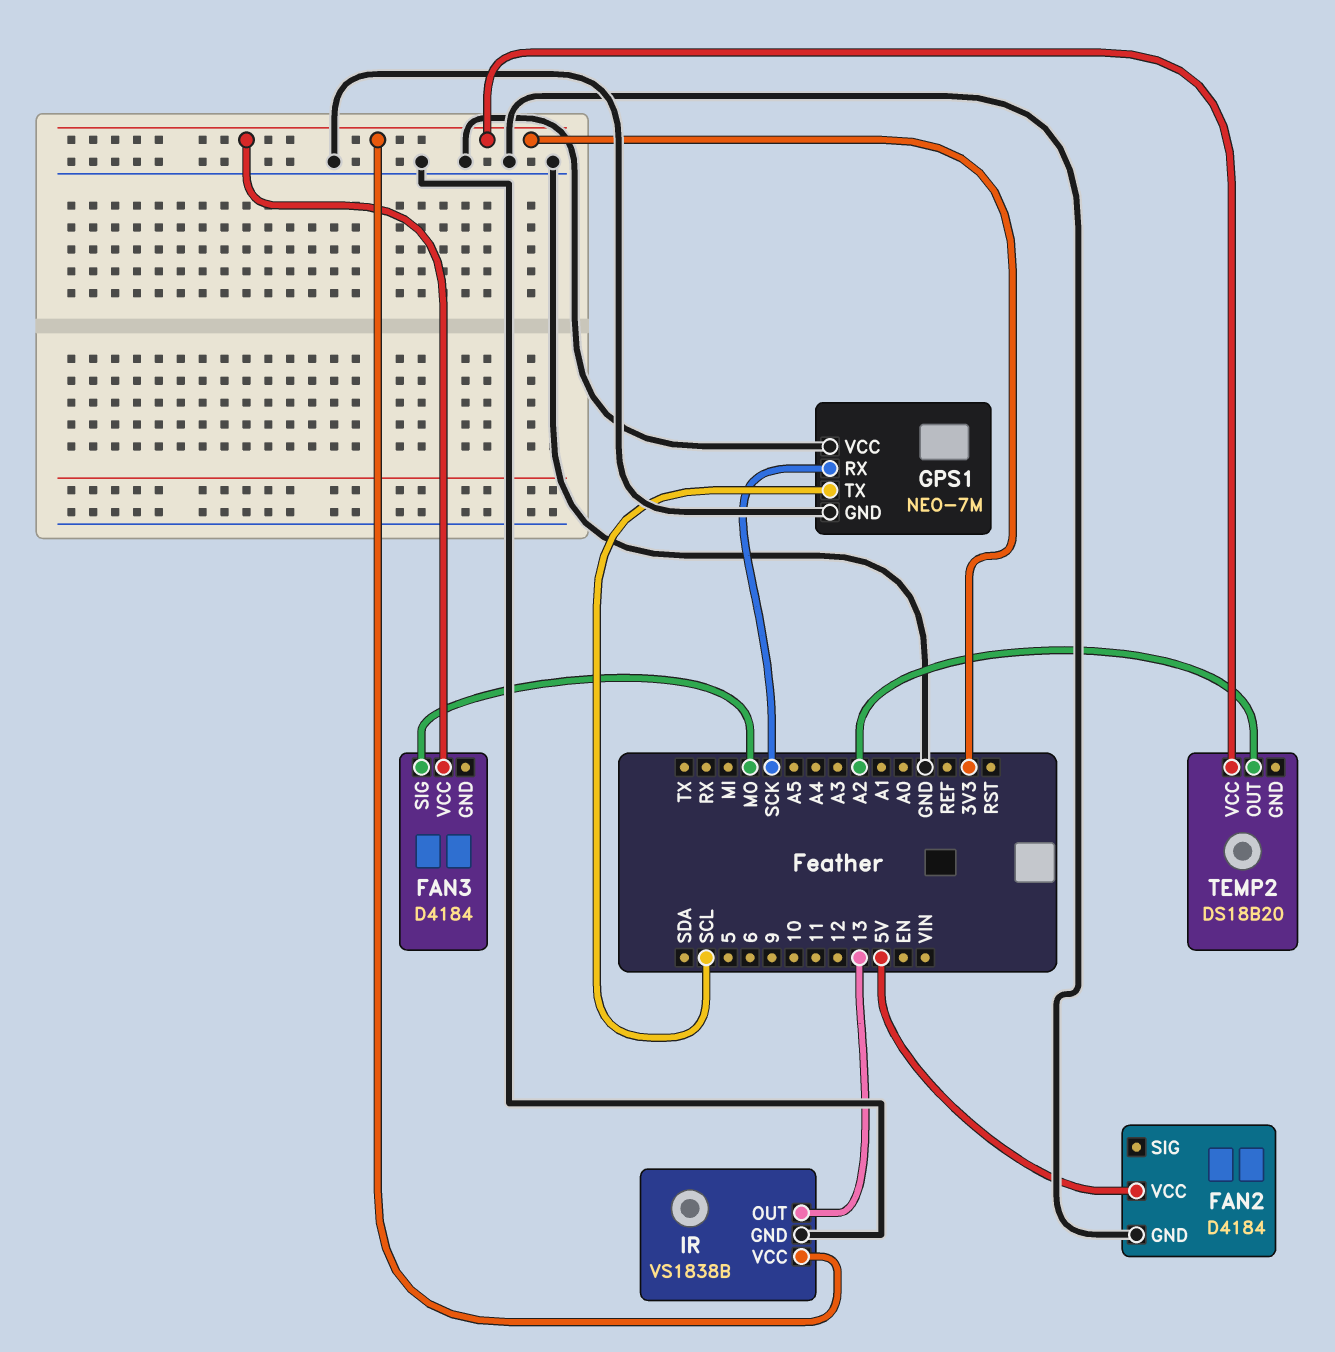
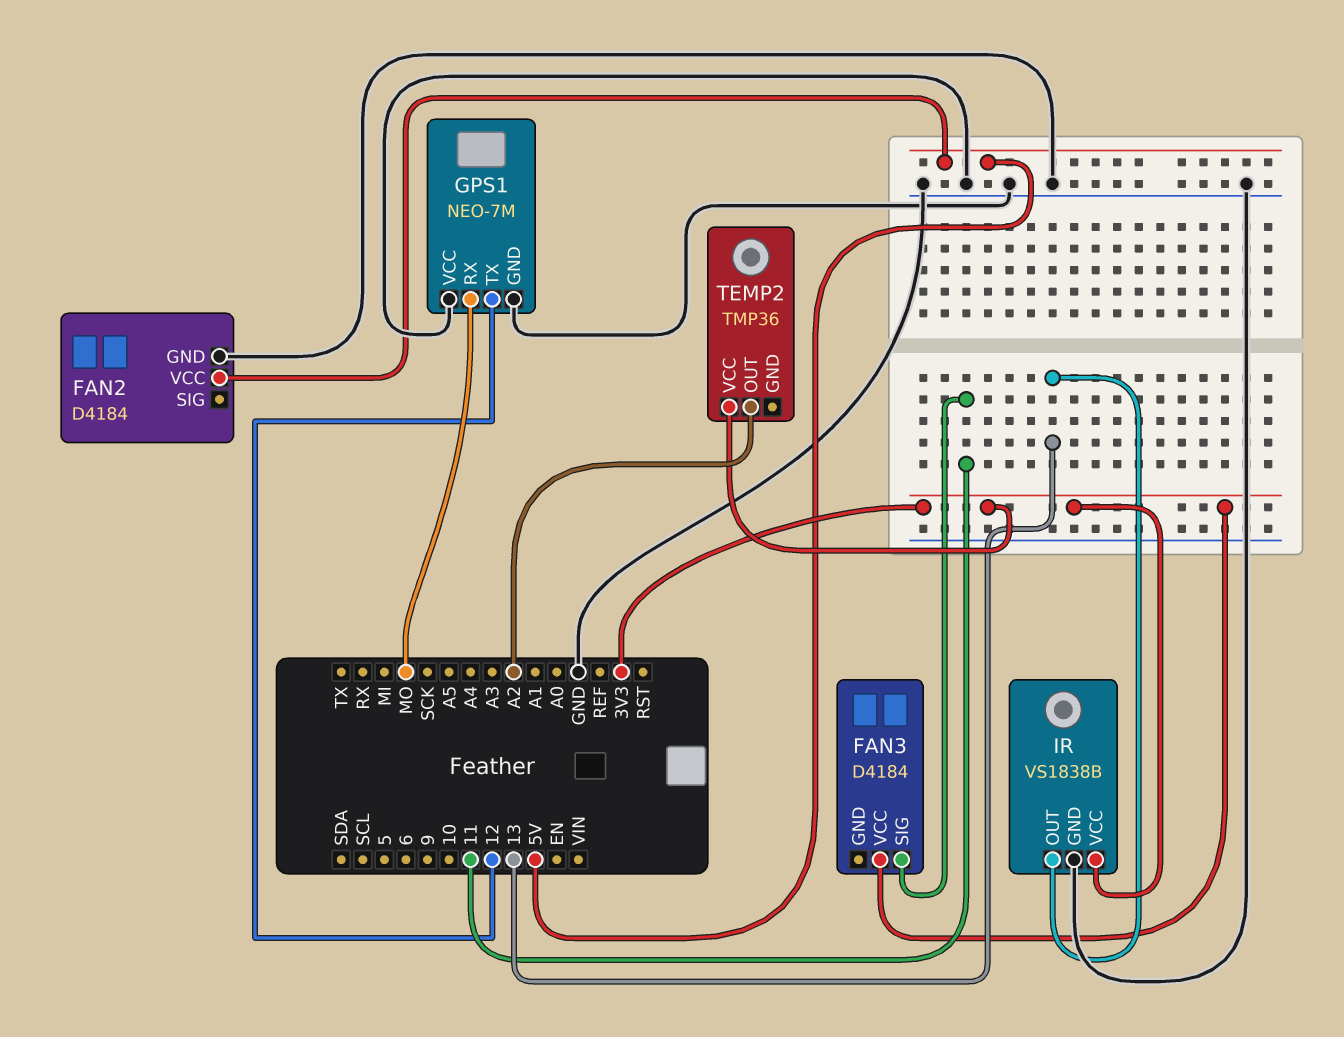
FAN3 pin SIG: MO -> 11
GPS1 pin RX: SCK -> MO
GPS1 pin TX: SCL -> 12
TEMP2: DS18B20 -> TMP36

